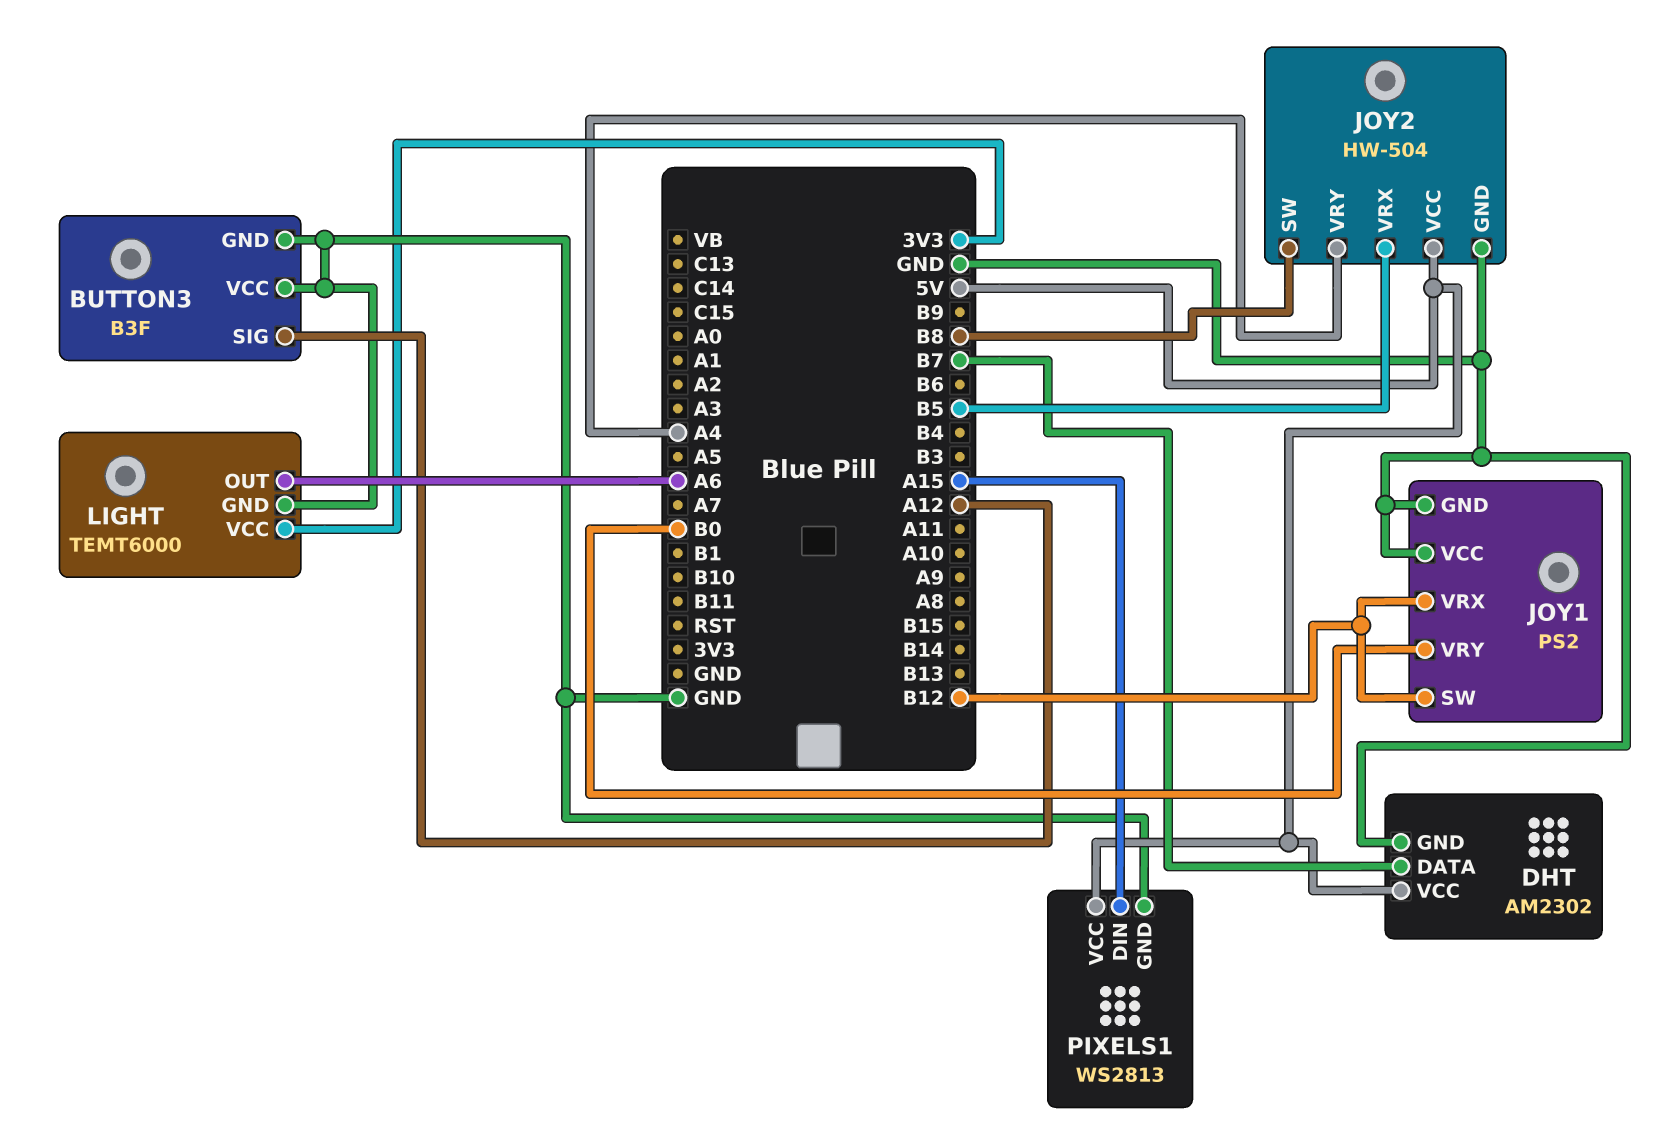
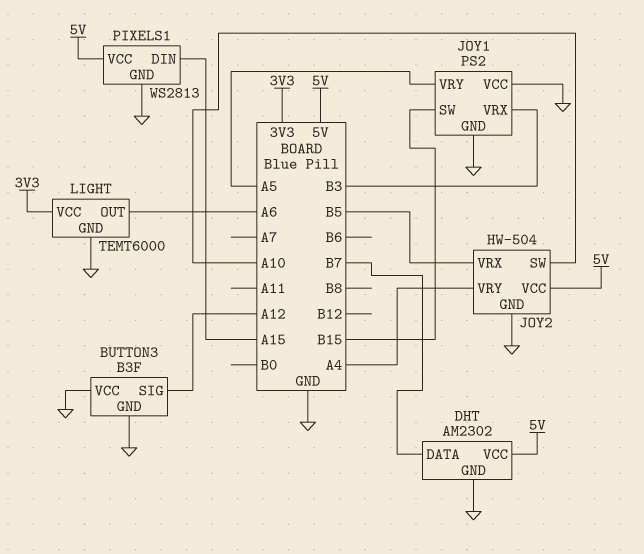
JOY1 pin SW: B12 -> B15
JOY1 pin VRX: B12 -> B3
JOY1 pin VRY: B0 -> A5
JOY2 pin SW: B8 -> A10

